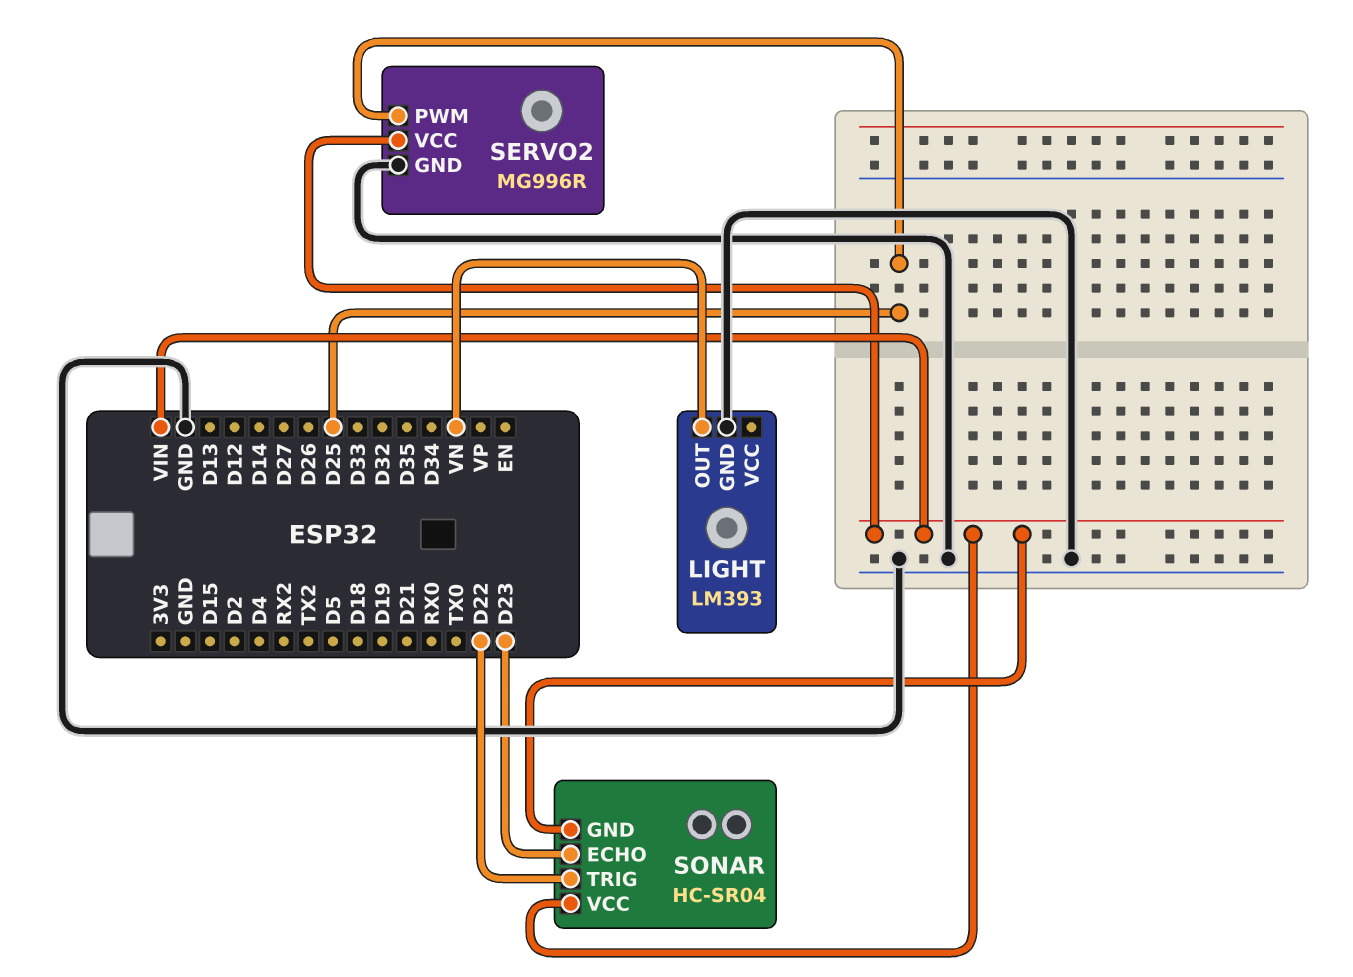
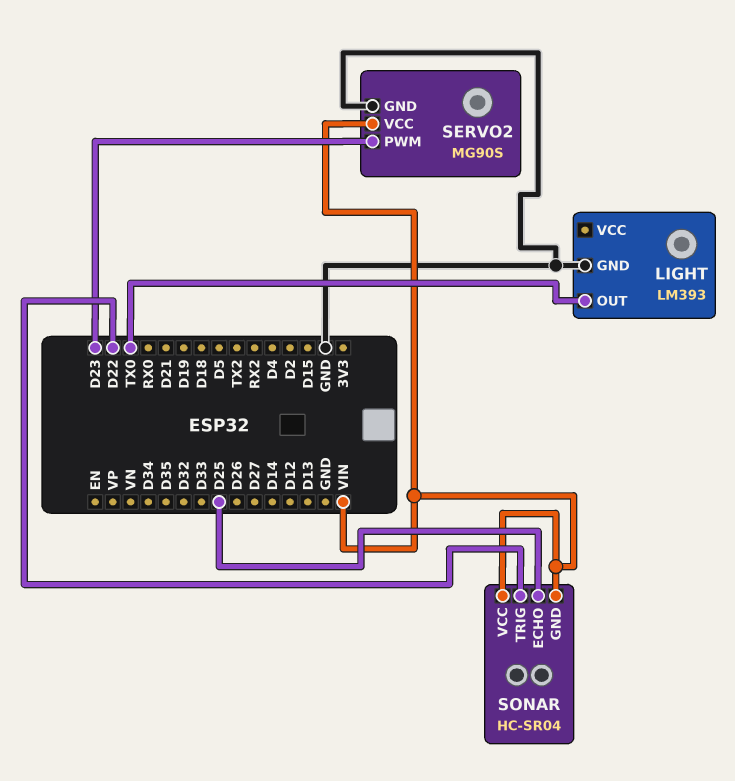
LIGHT pin OUT: VN -> TX0
SERVO2: MG996R -> MG90S
SERVO2 pin PWM: D25 -> D23
SONAR pin ECHO: D23 -> D25

